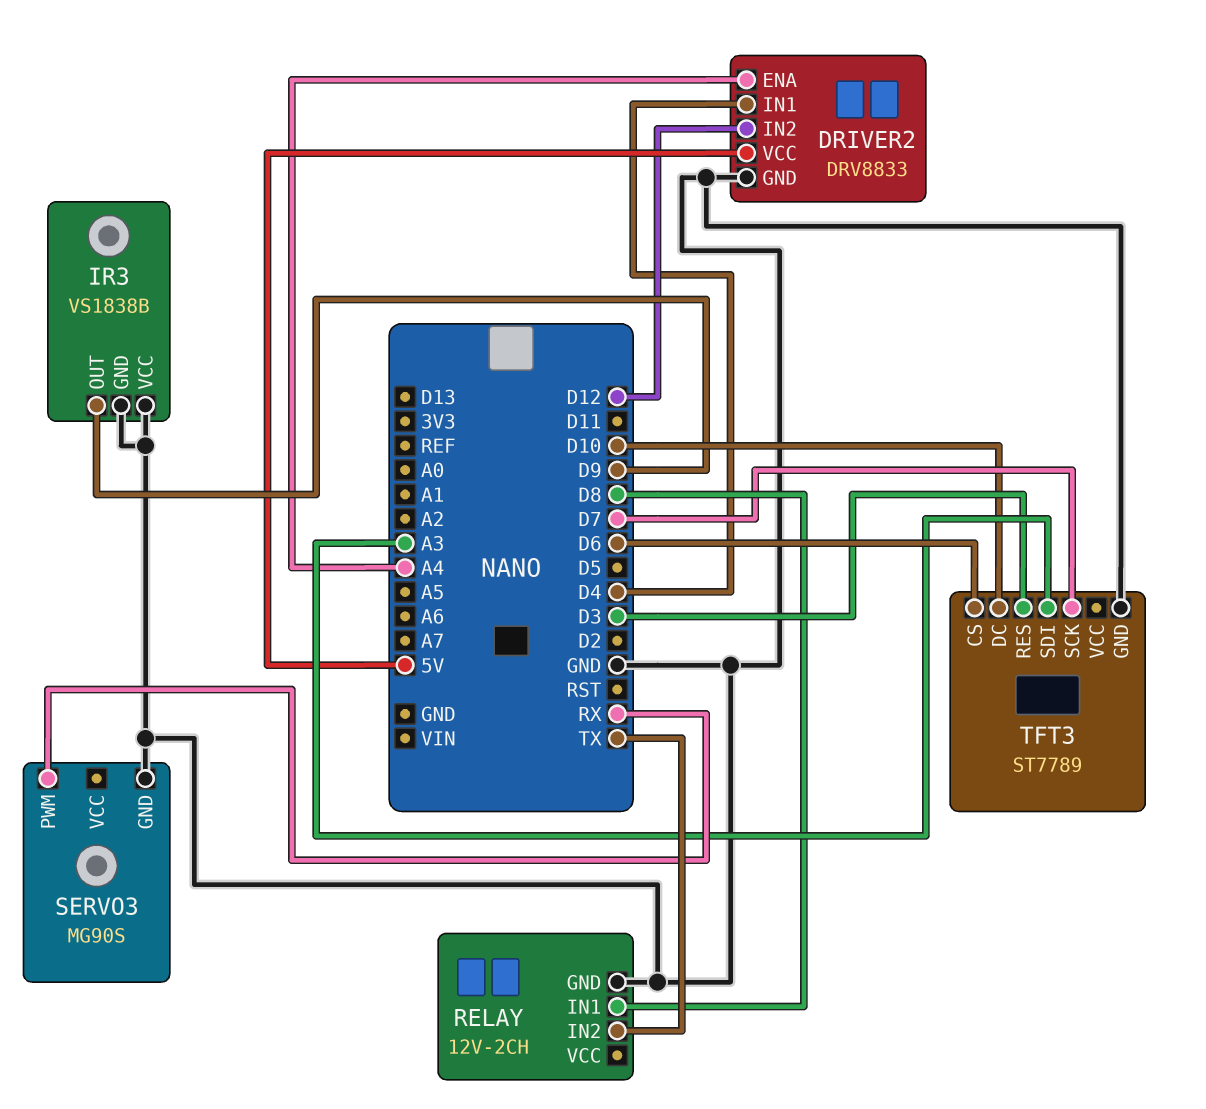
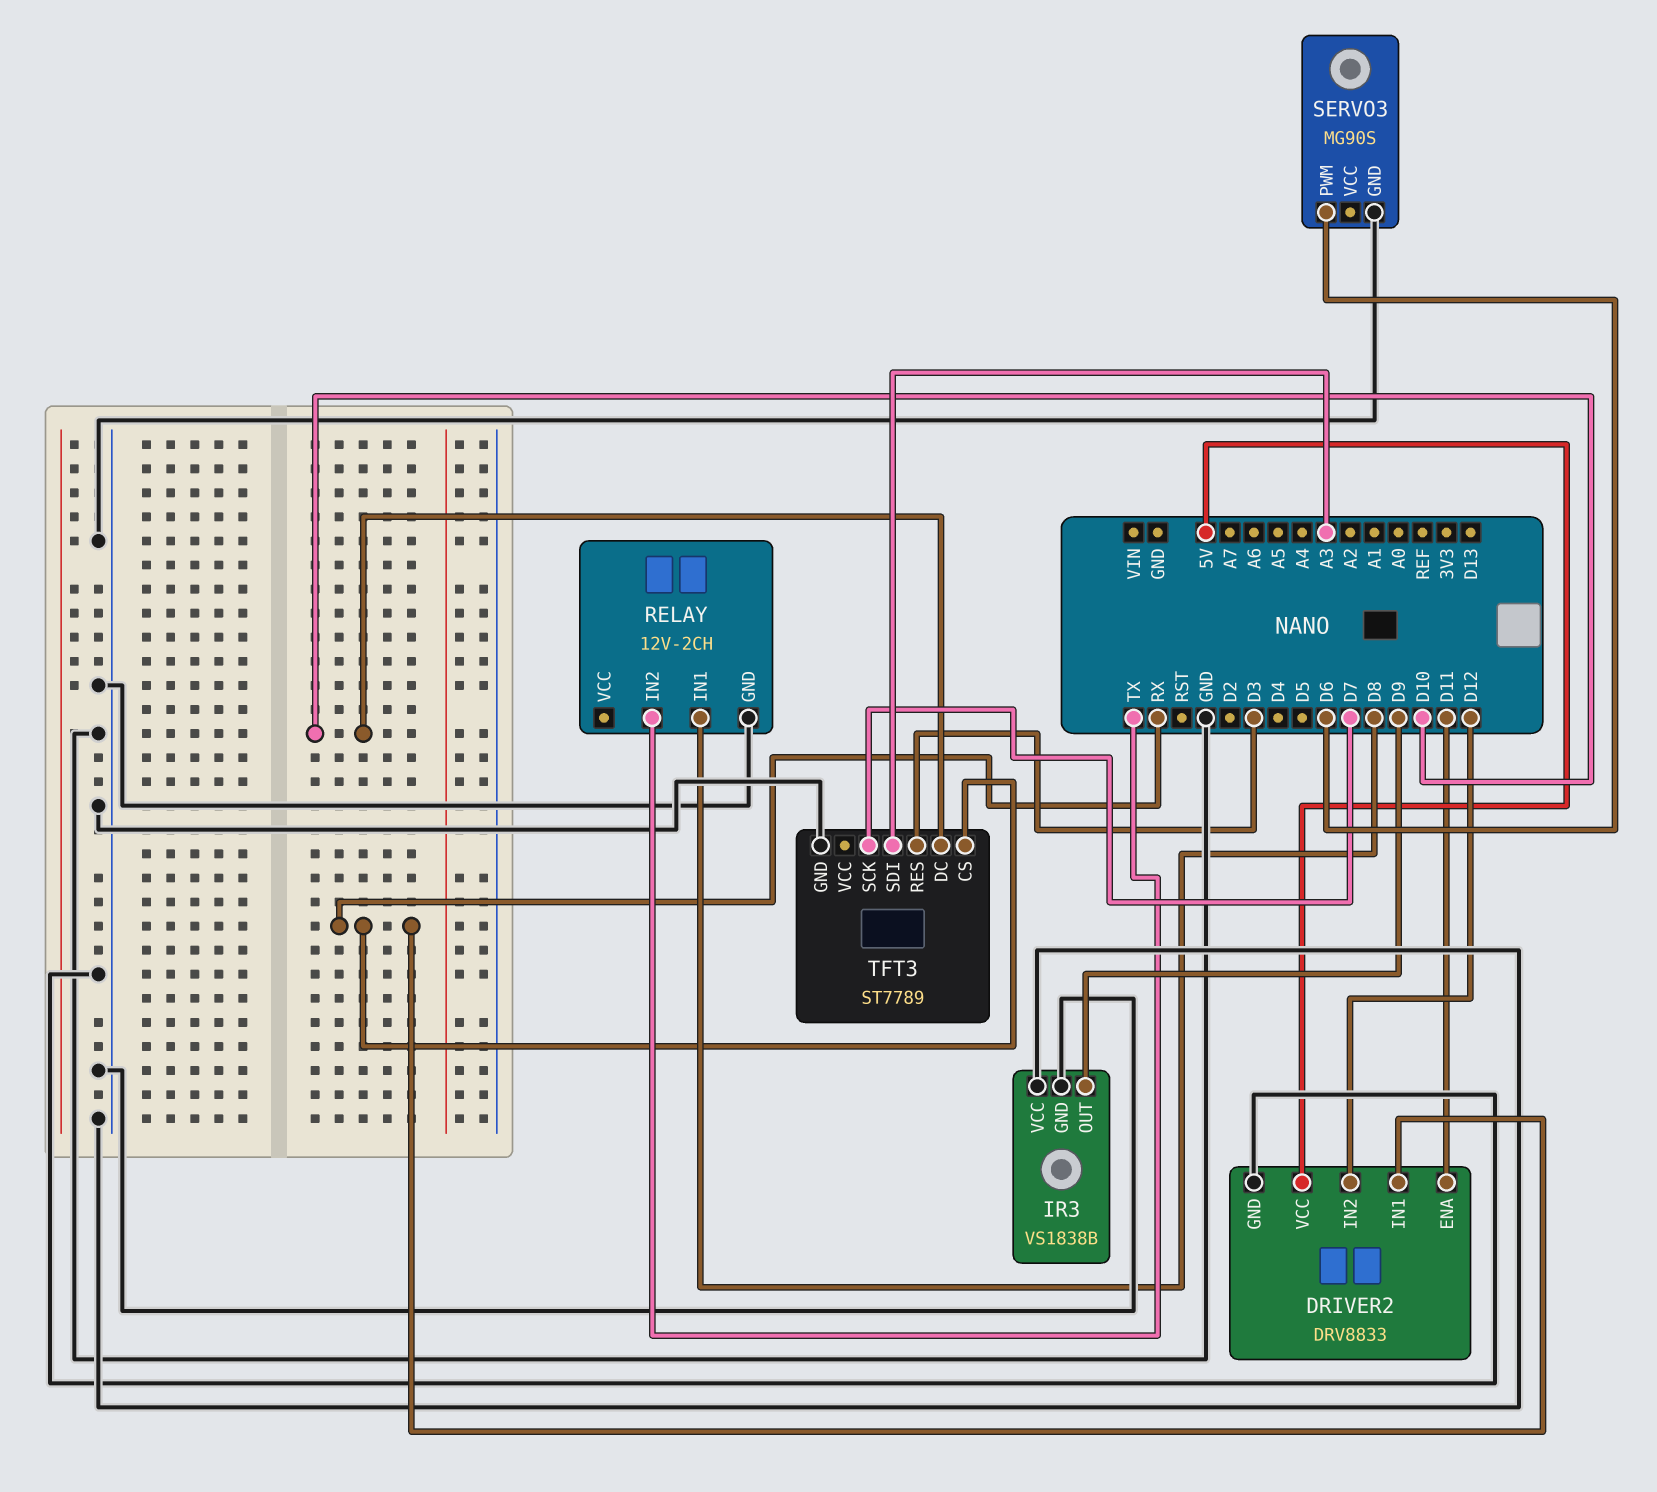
DRIVER2 pin ENA: A4 -> D11
DRIVER2 pin IN1: D4 -> RX
SERVO3 pin PWM: RX -> D6
TFT3 pin CS: D6 -> RX

